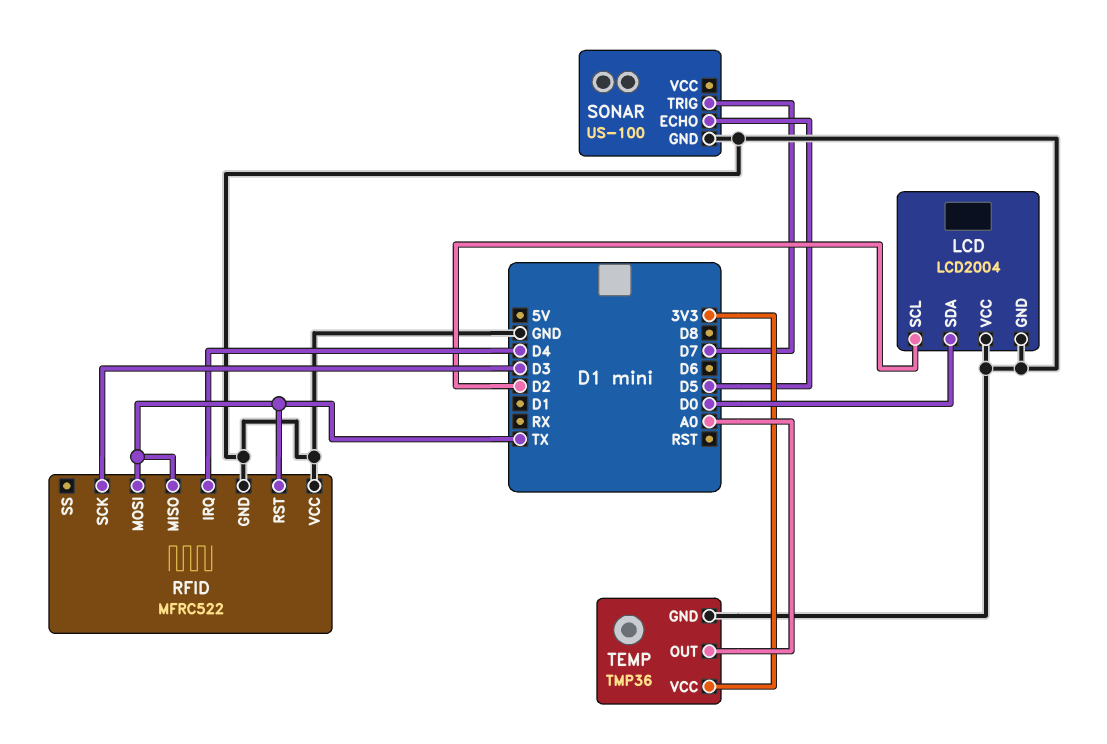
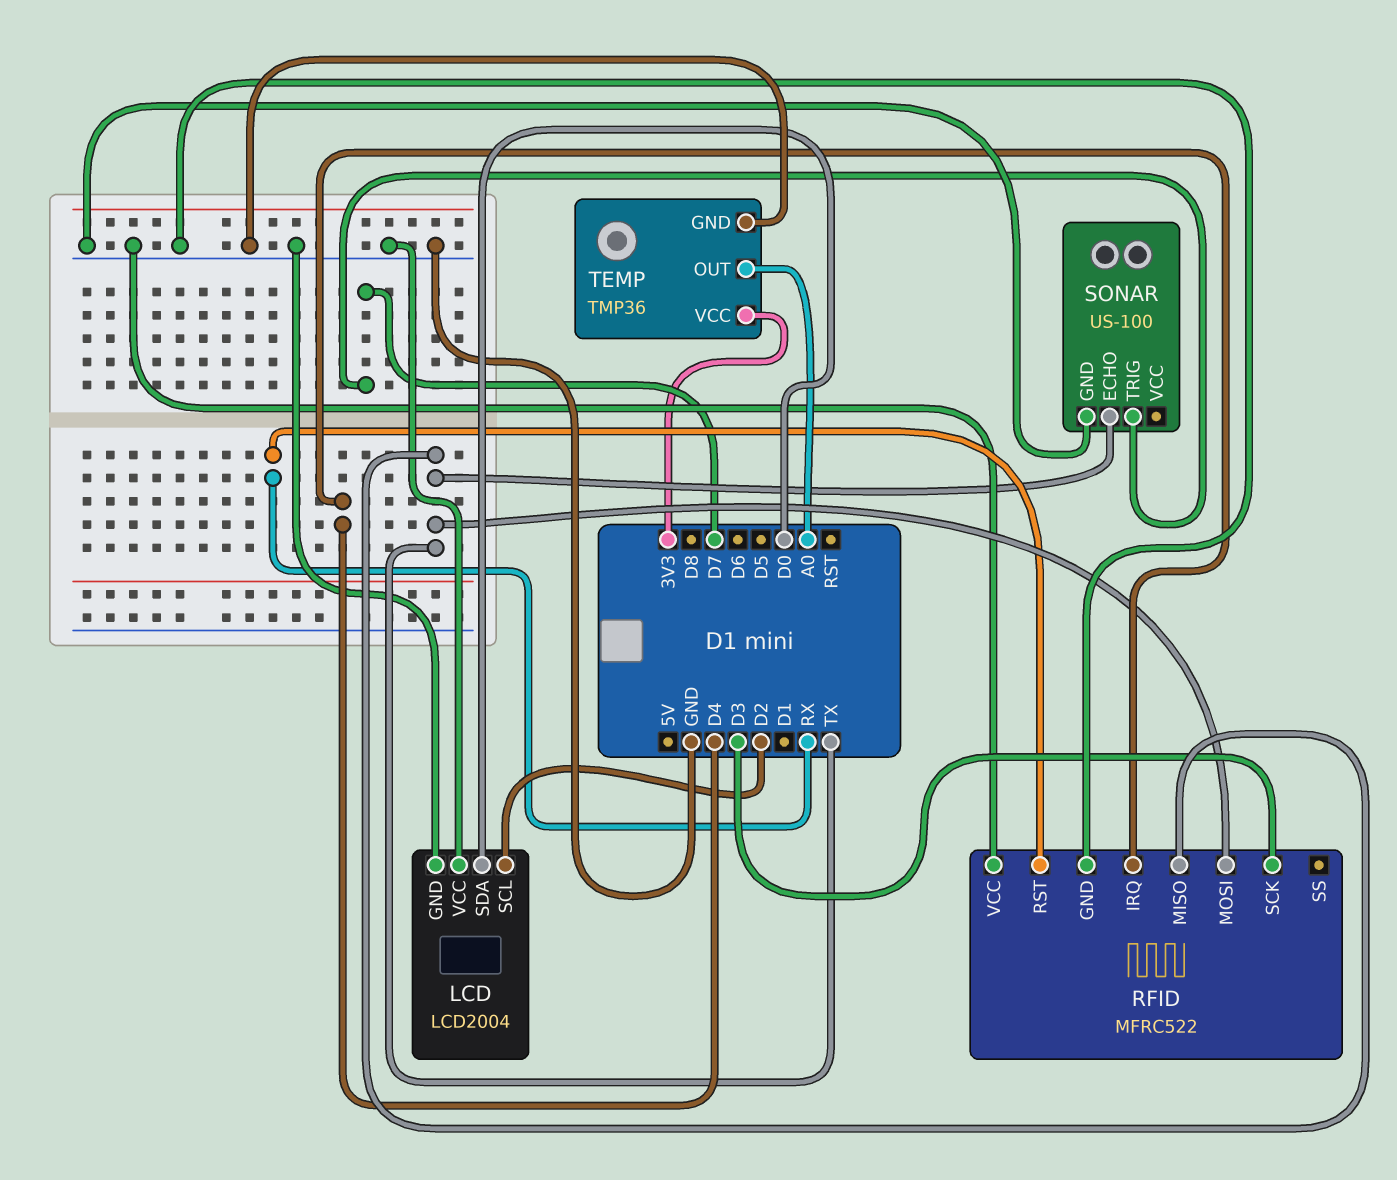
RFID pin RST: TX -> RX
SONAR pin ECHO: D5 -> TX

